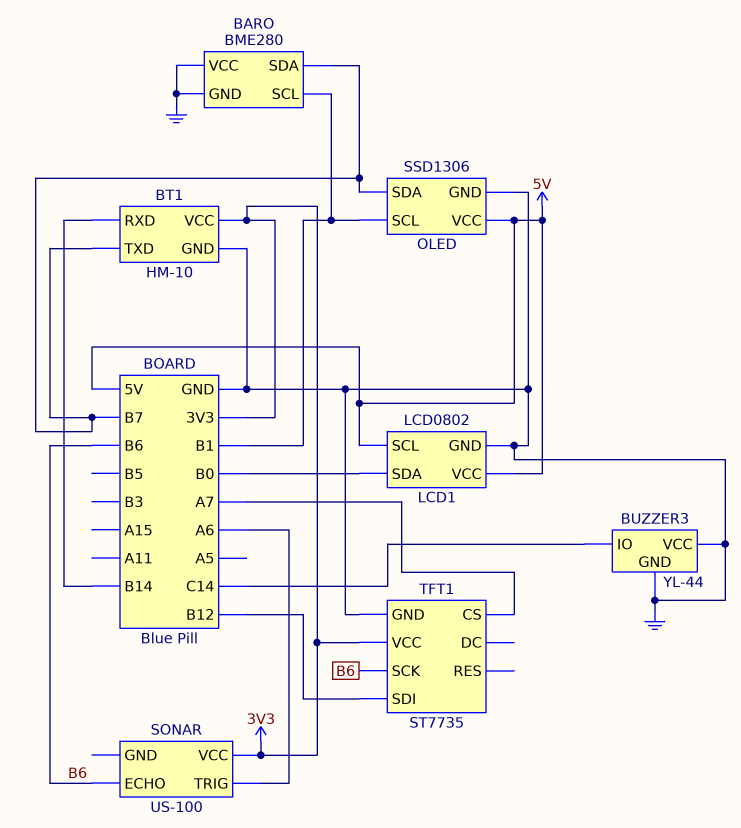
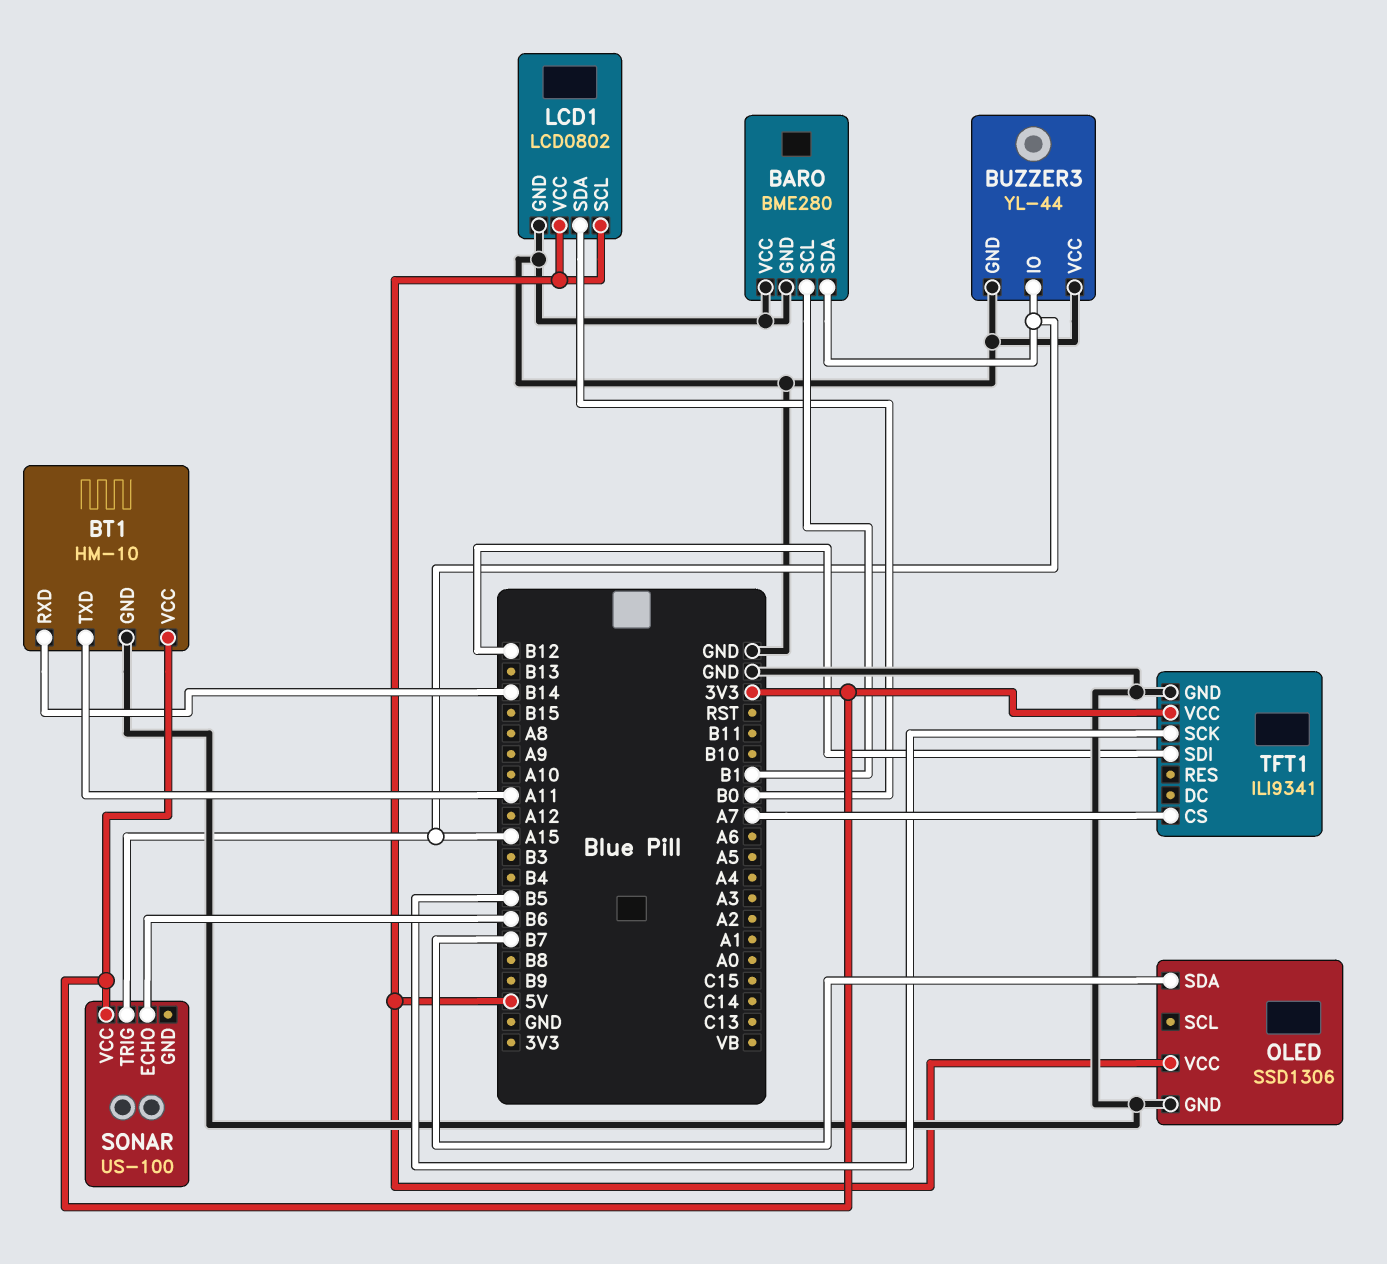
BARO pin SDA: B7 -> A15
BT1 pin TXD: B7 -> A11
BUZZER3 pin IO: C14 -> A15
OLED pin SCL: B1 -> none
SONAR pin TRIG: A6 -> A15
TFT1: ST7735 -> ILI9341
TFT1 pin SCK: B6 -> B5

